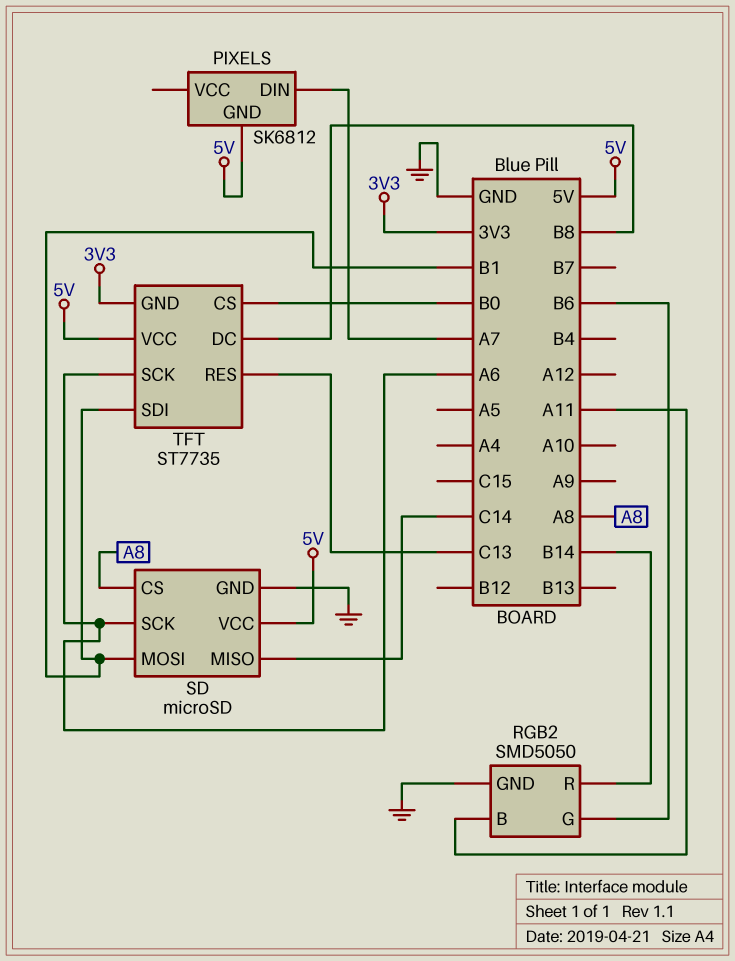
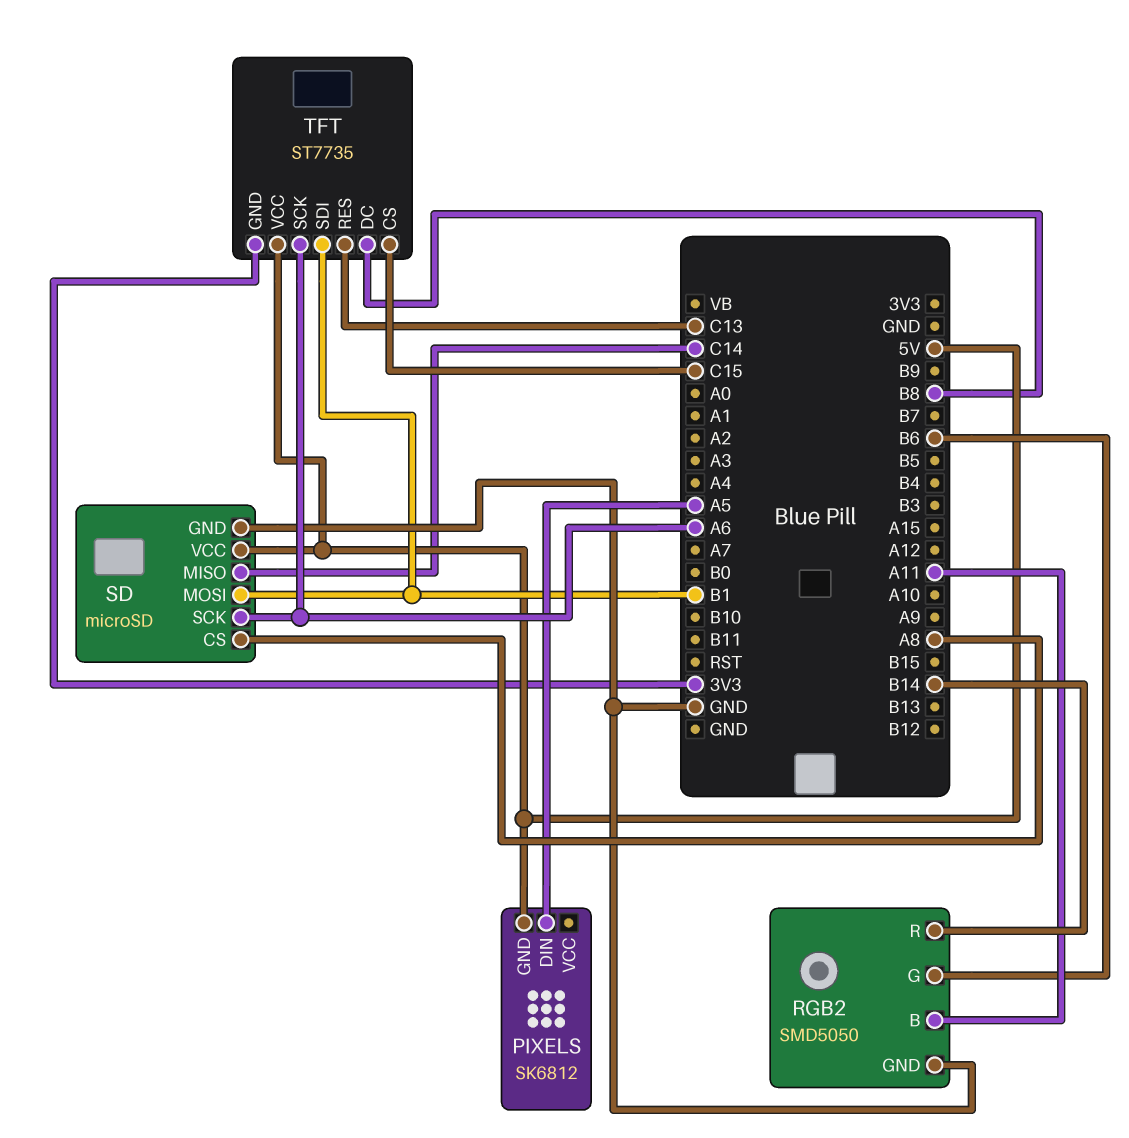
PIXELS pin DIN: A7 -> A5
TFT pin CS: B0 -> C15

